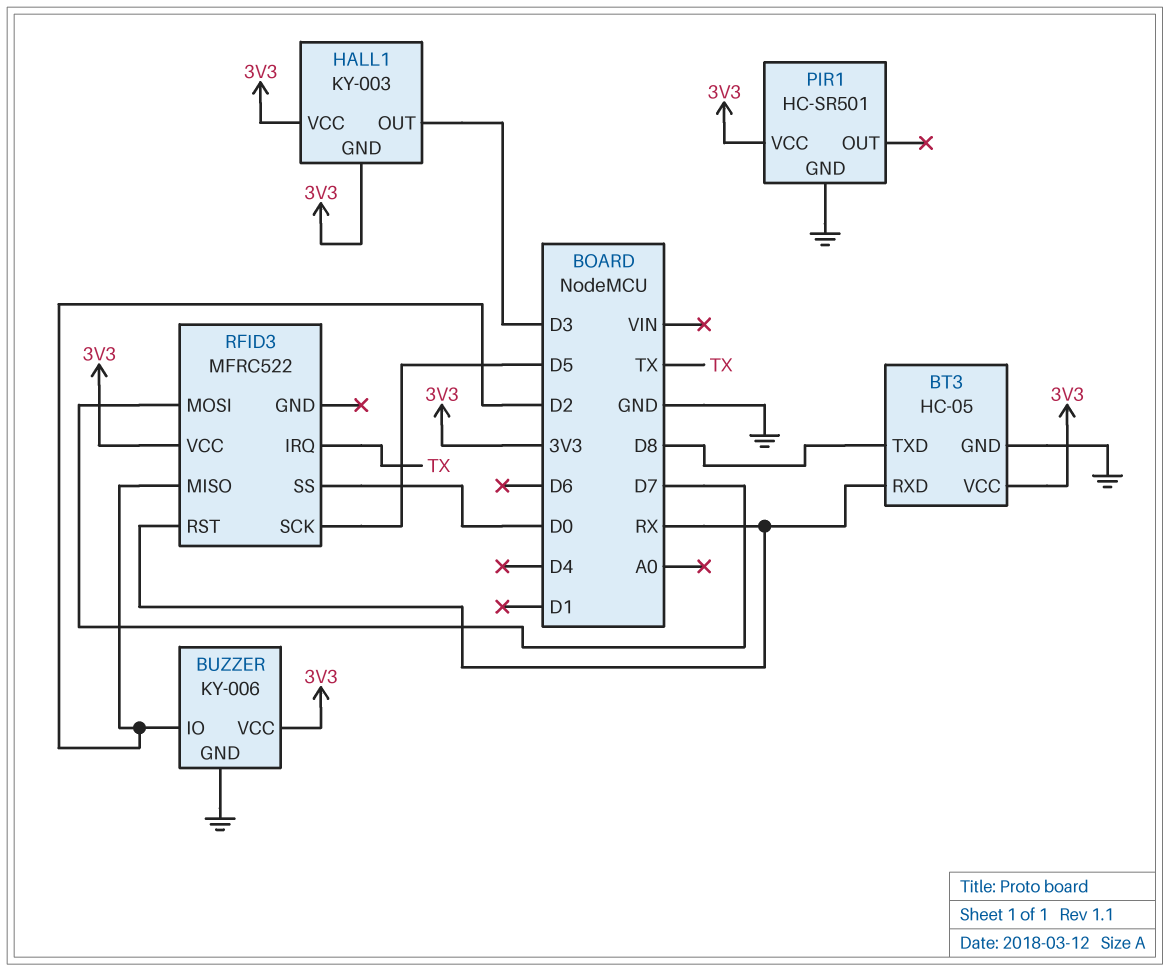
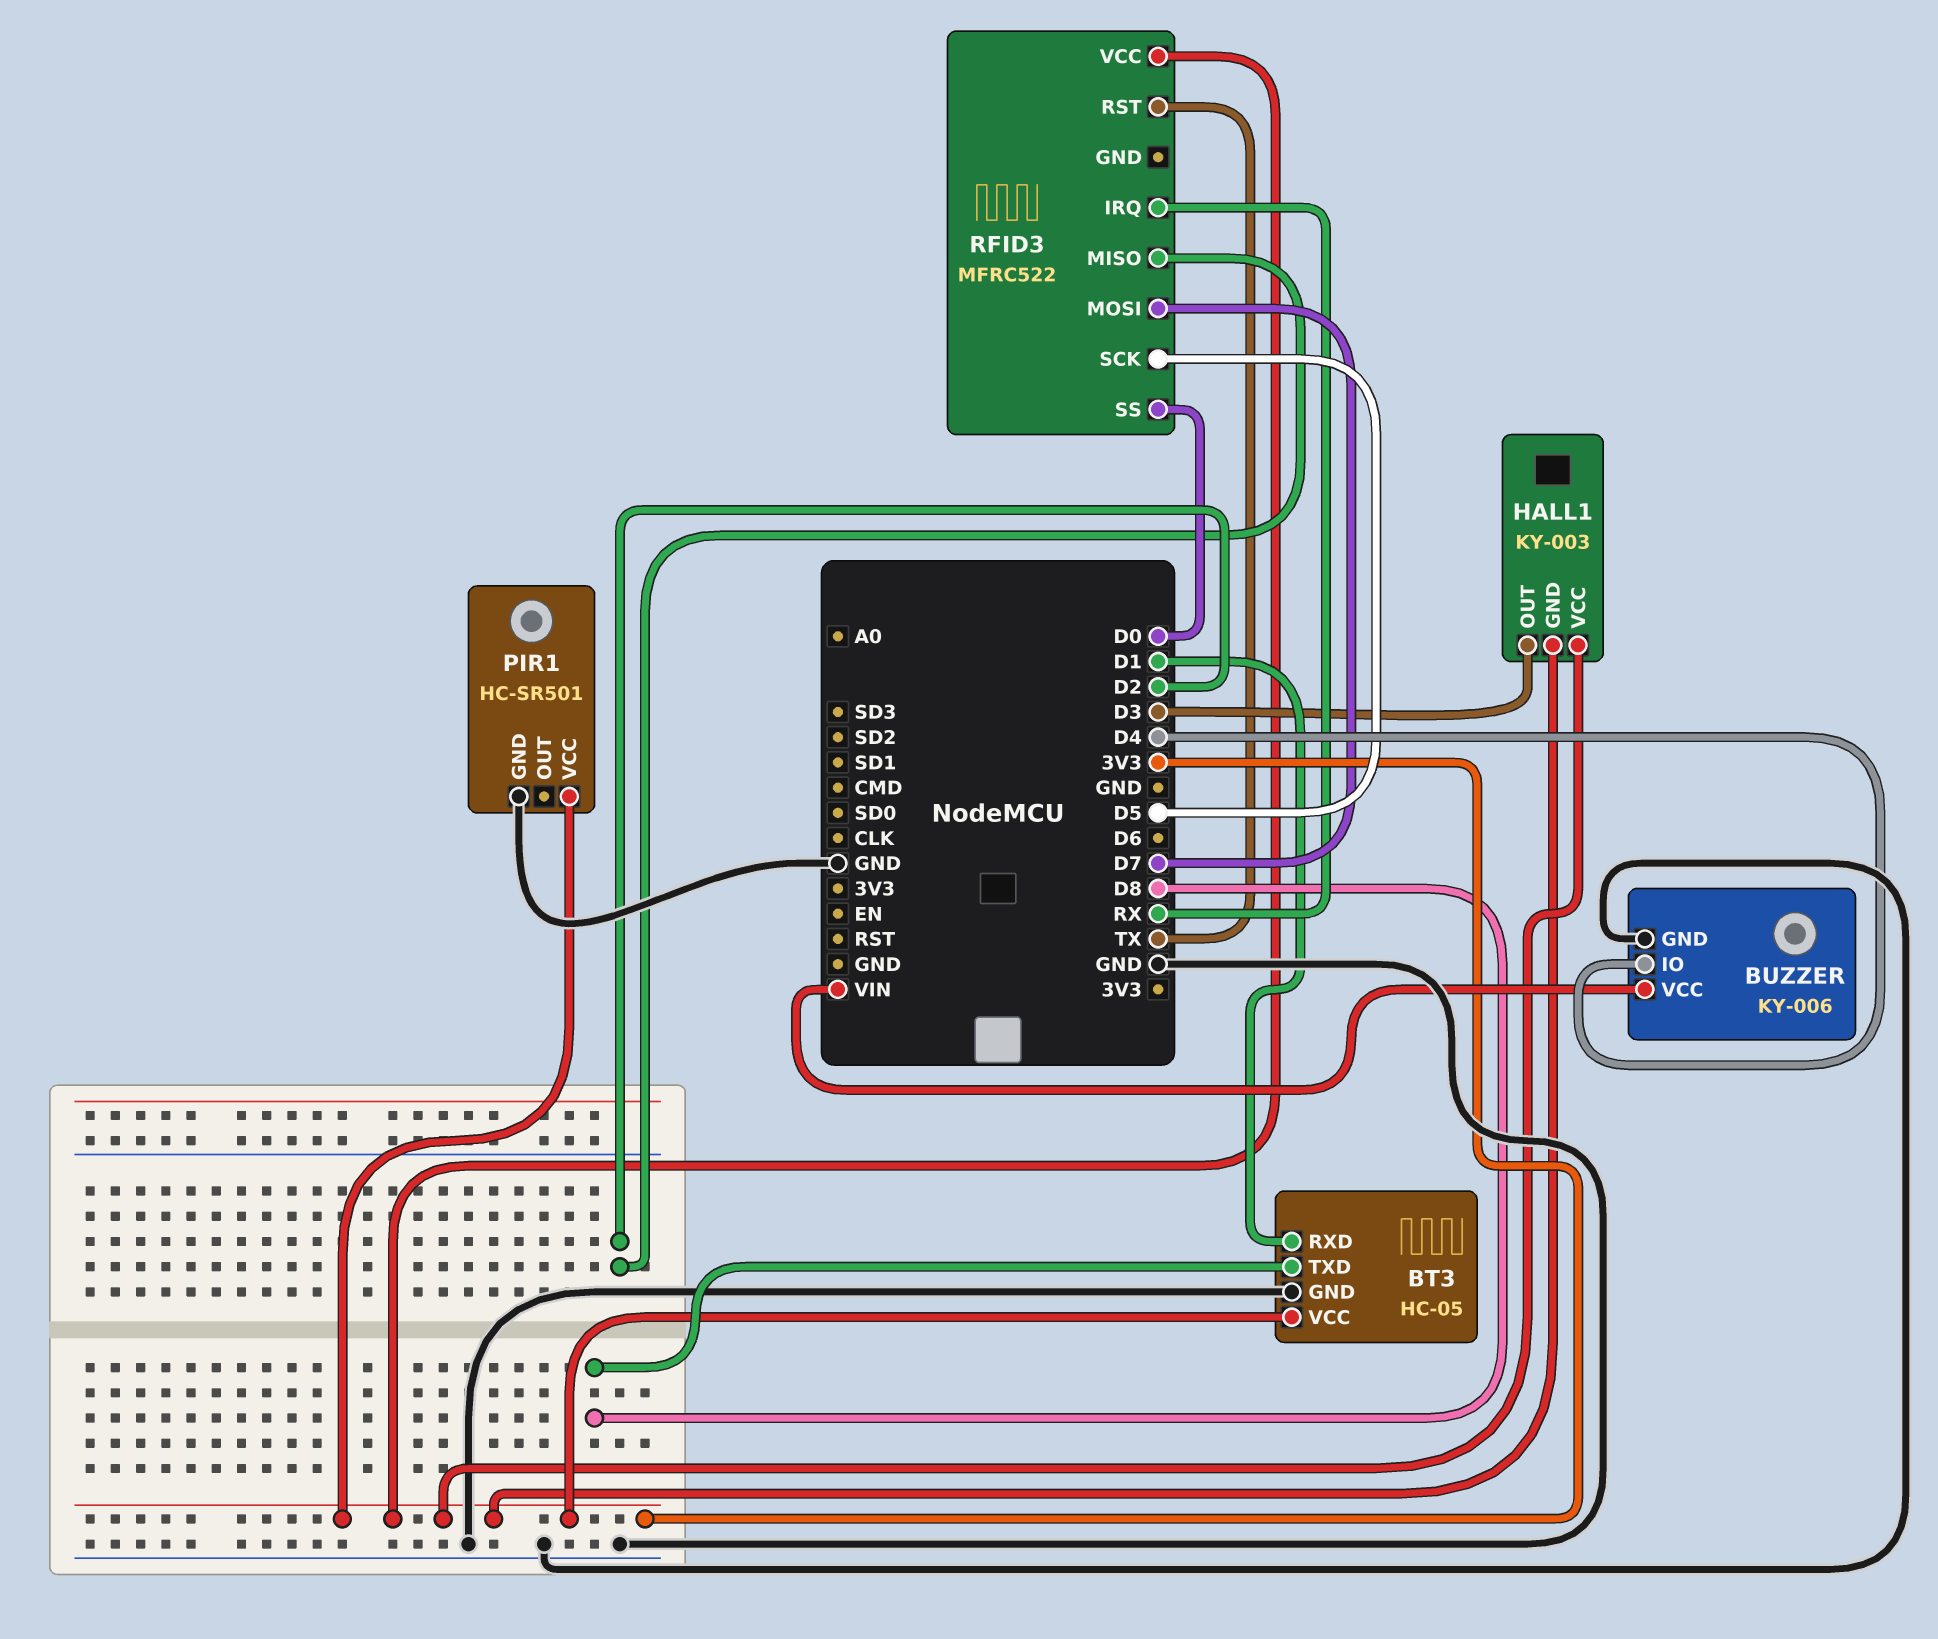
BT3 pin RXD: RX -> D1
BUZZER pin IO: D2 -> D4
BUZZER pin VCC: 3V3 -> VIN
RFID3 pin IRQ: TX -> RX
RFID3 pin RST: RX -> TX

